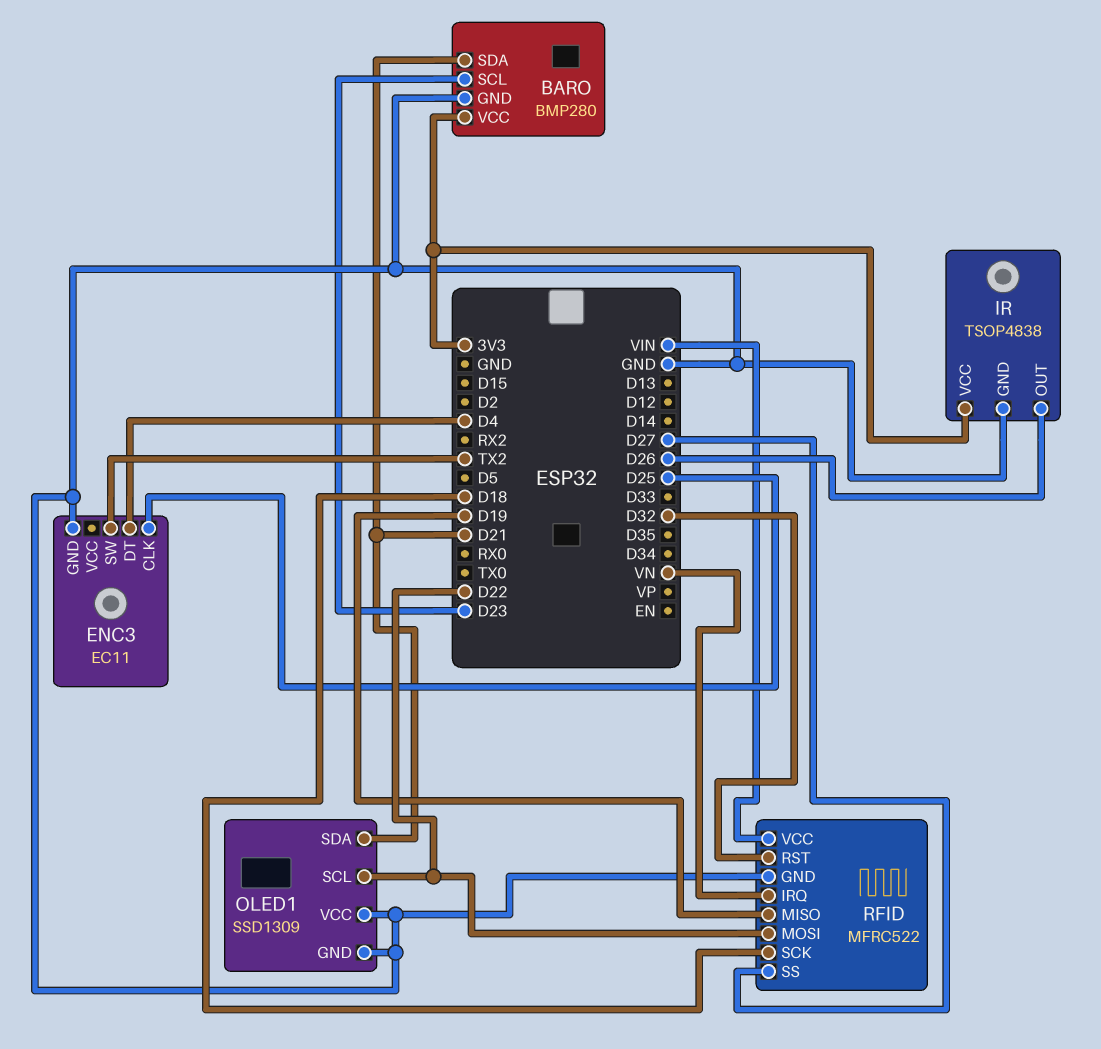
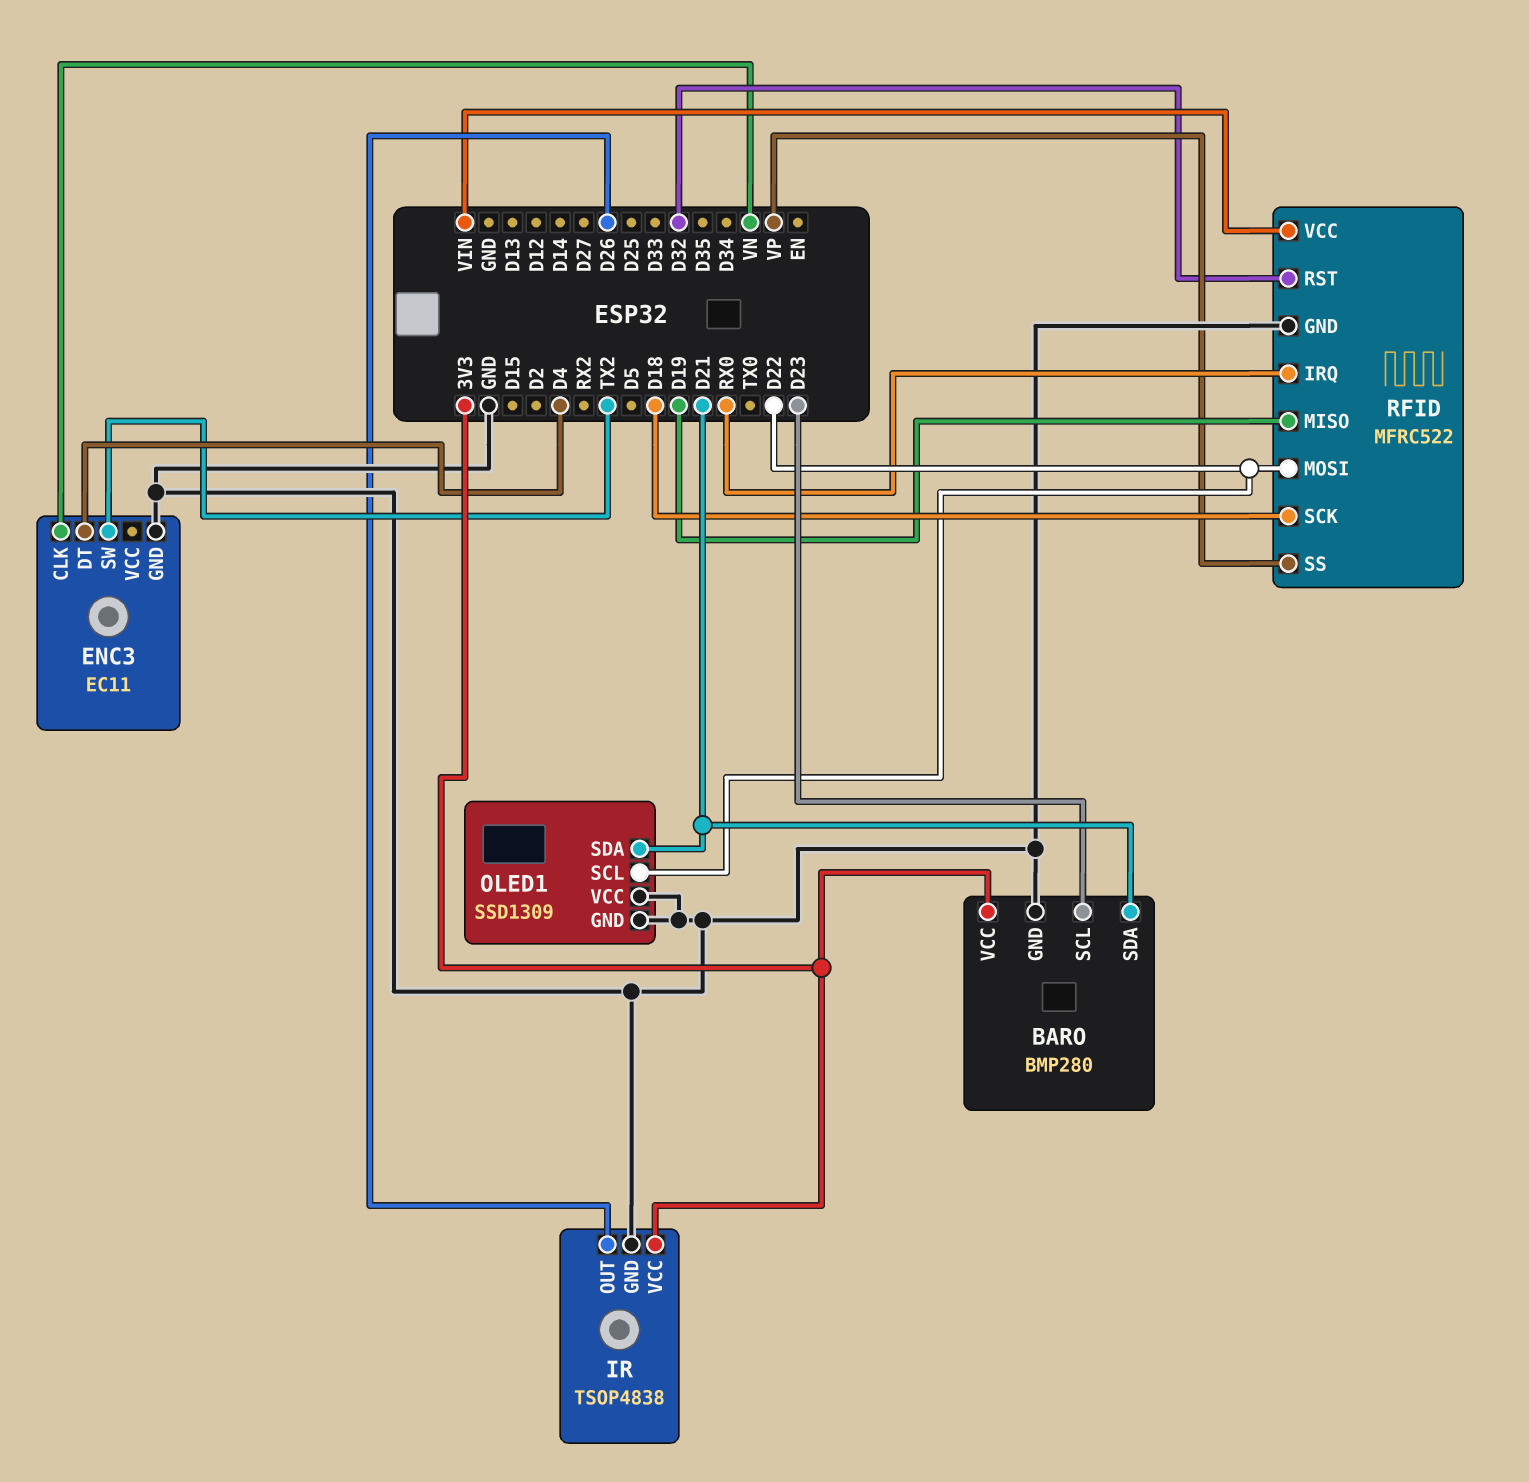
ENC3 pin CLK: D25 -> VN
RFID pin IRQ: VN -> RX0
RFID pin SS: D27 -> VP

